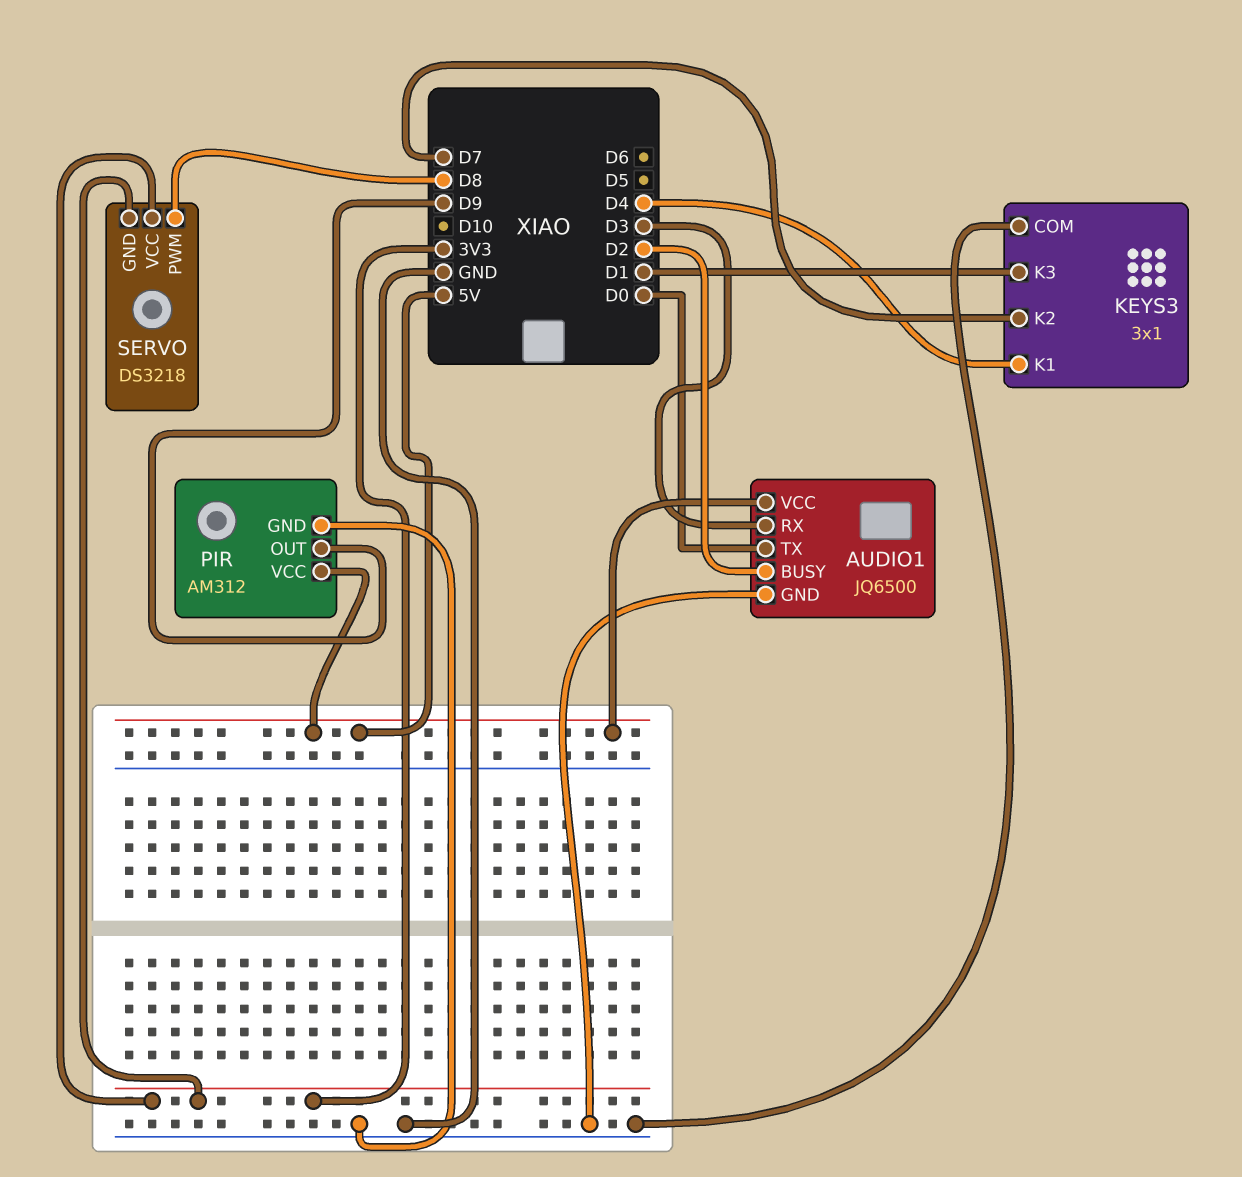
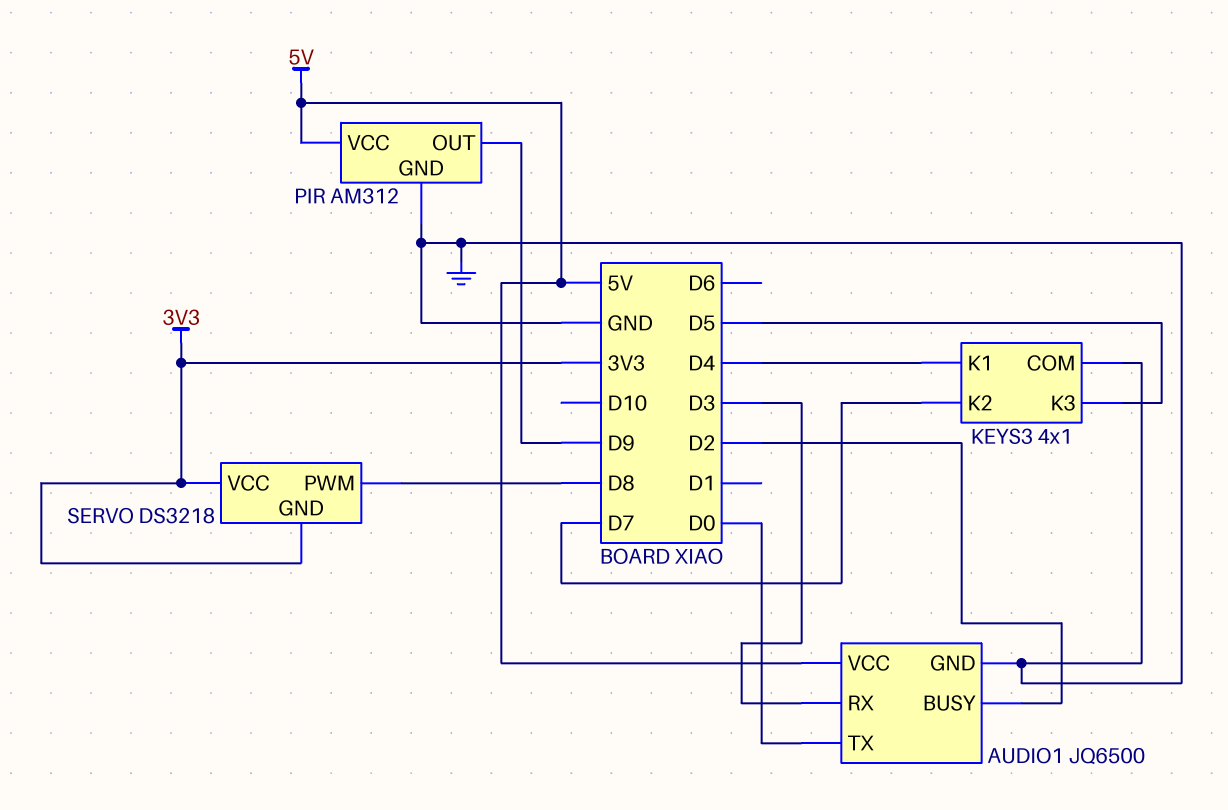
KEYS3: 3x1 -> 4x1
KEYS3 pin K3: D1 -> D5

